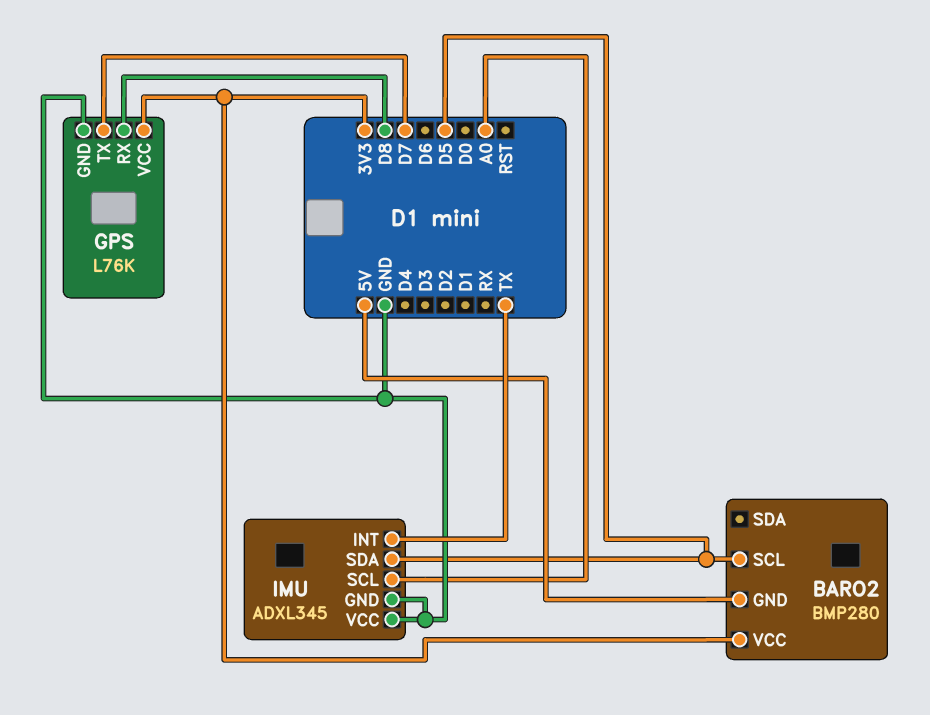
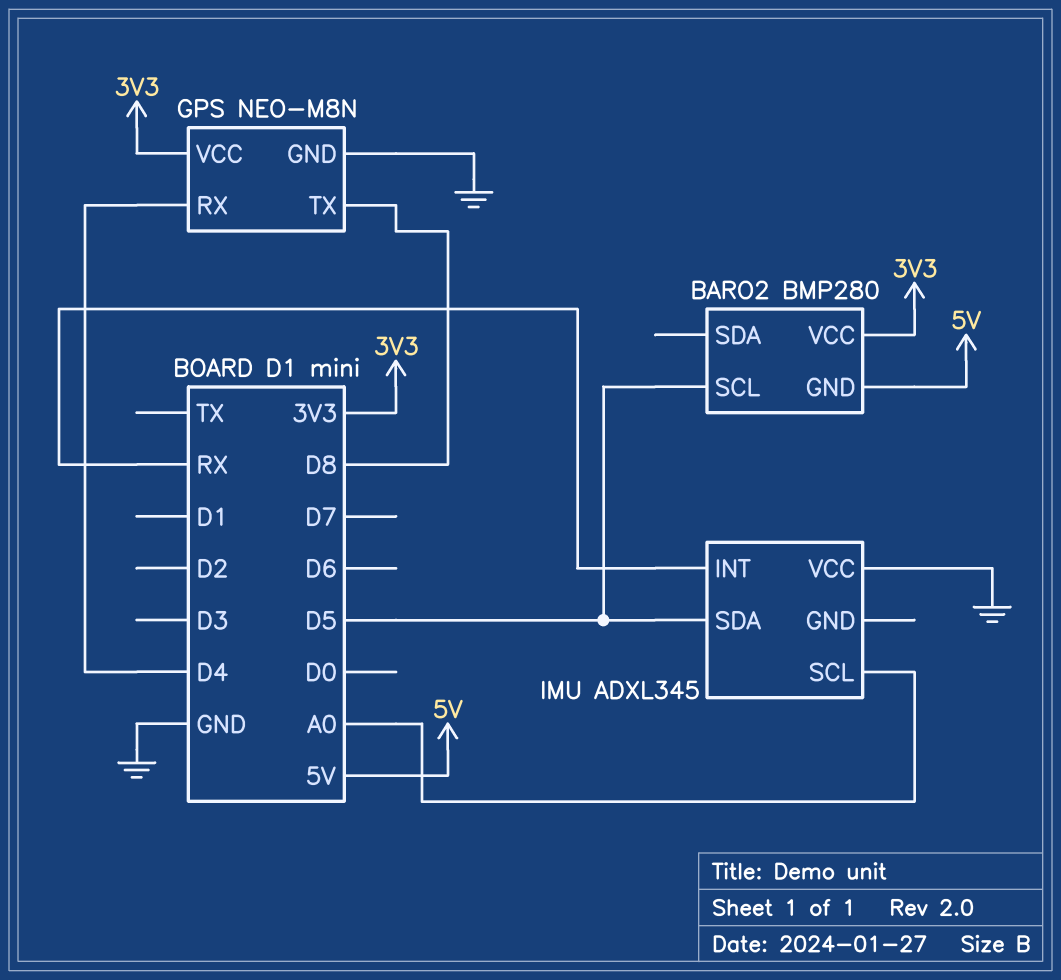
GPS: L76K -> NEO-M8N
GPS pin RX: D8 -> D4
GPS pin TX: D7 -> D8
IMU pin GND: GND -> none
IMU pin INT: TX -> RX

